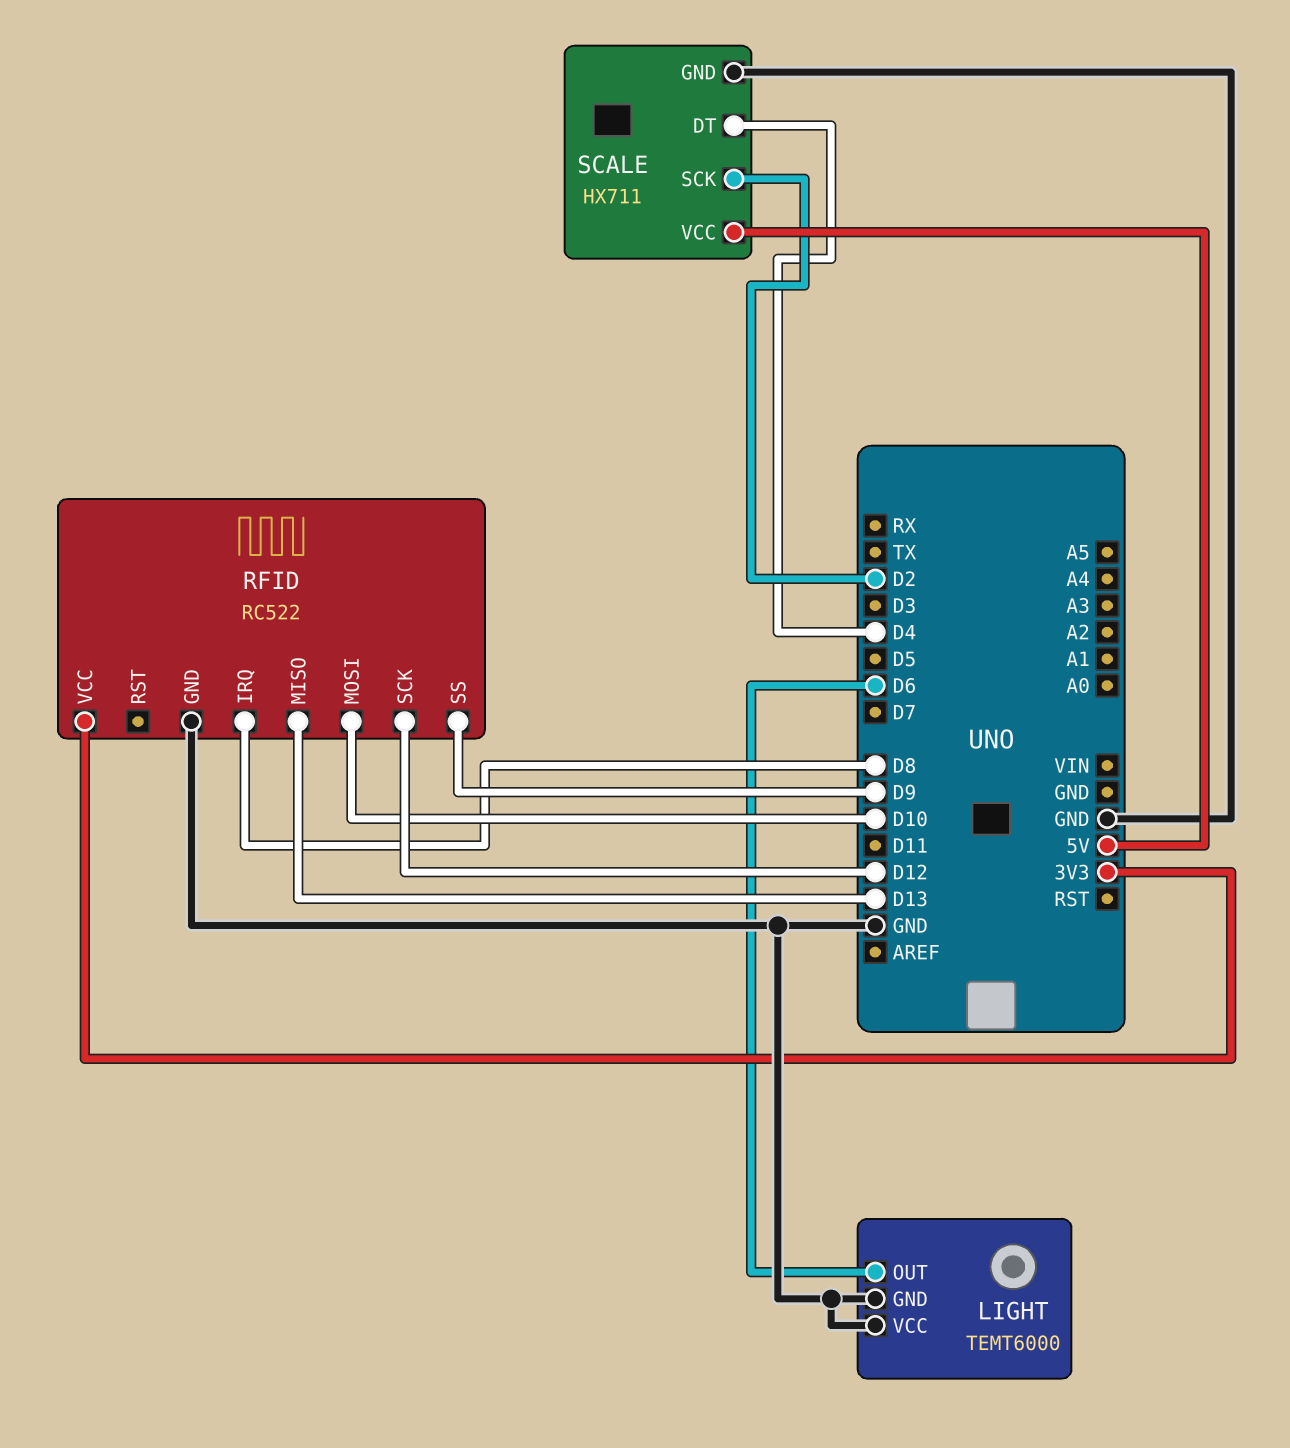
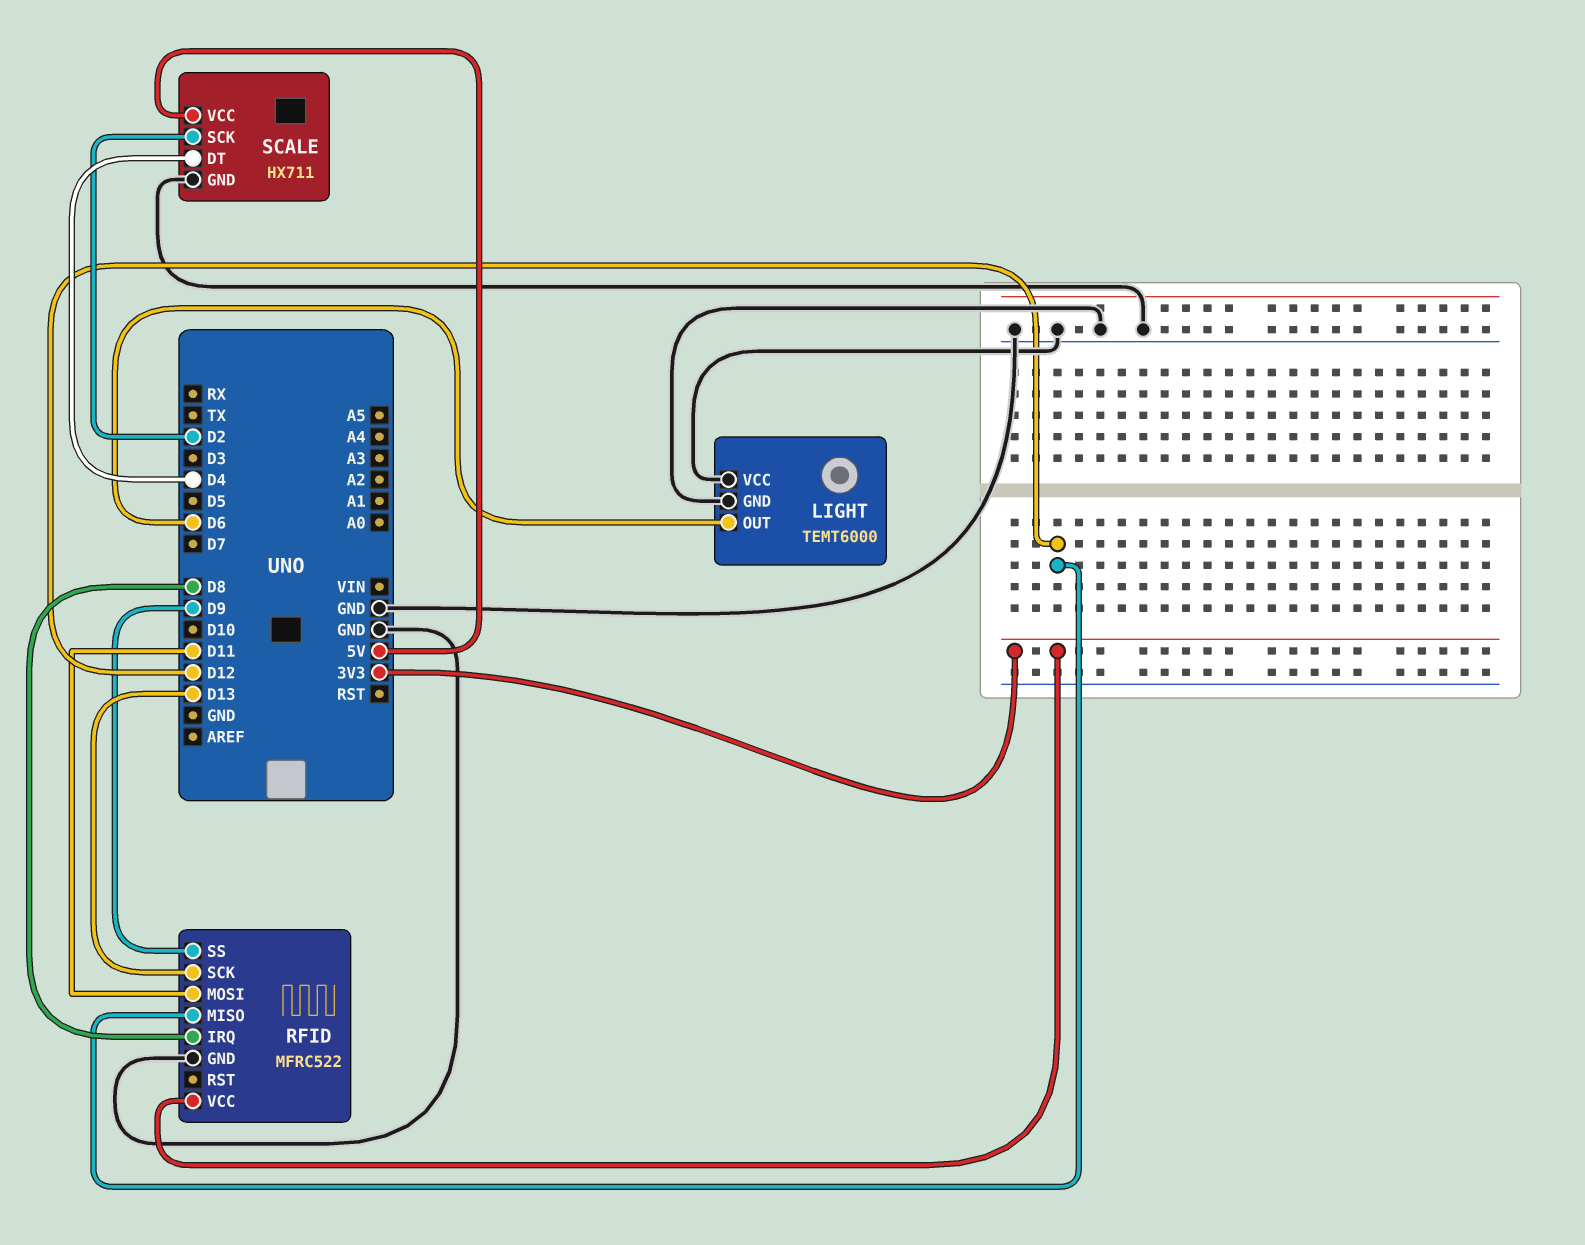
RFID: RC522 -> MFRC522
RFID pin MISO: D13 -> D12
RFID pin MOSI: D10 -> D11
RFID pin SCK: D12 -> D13

